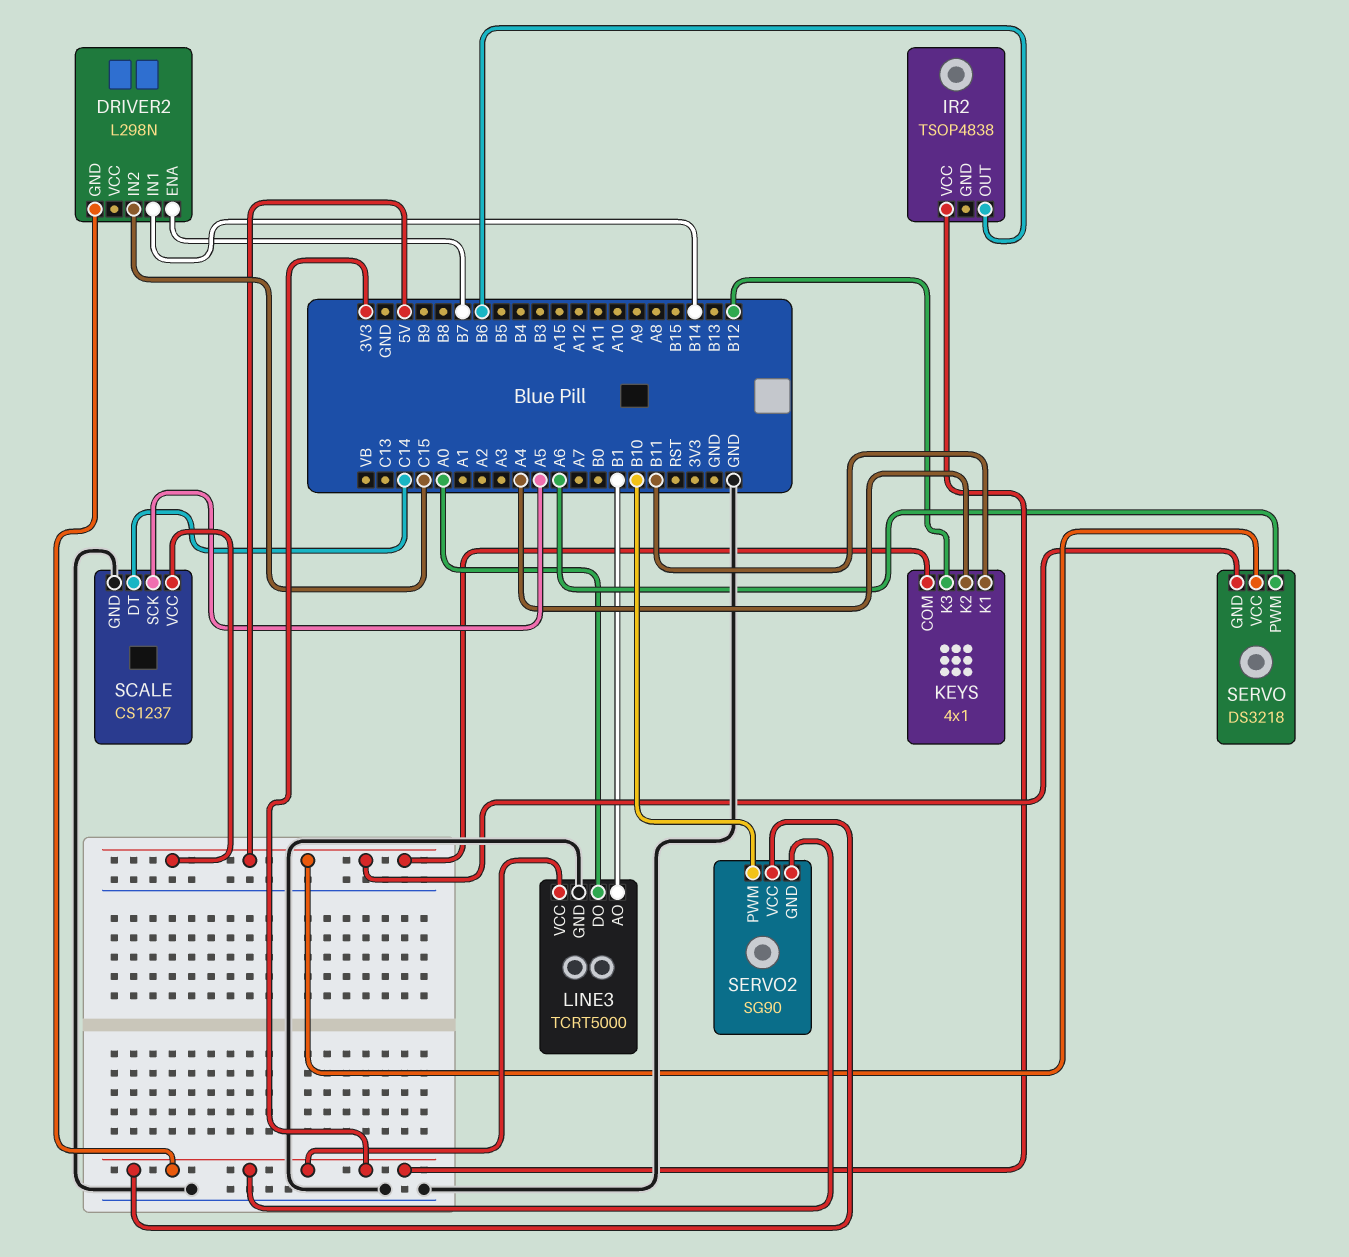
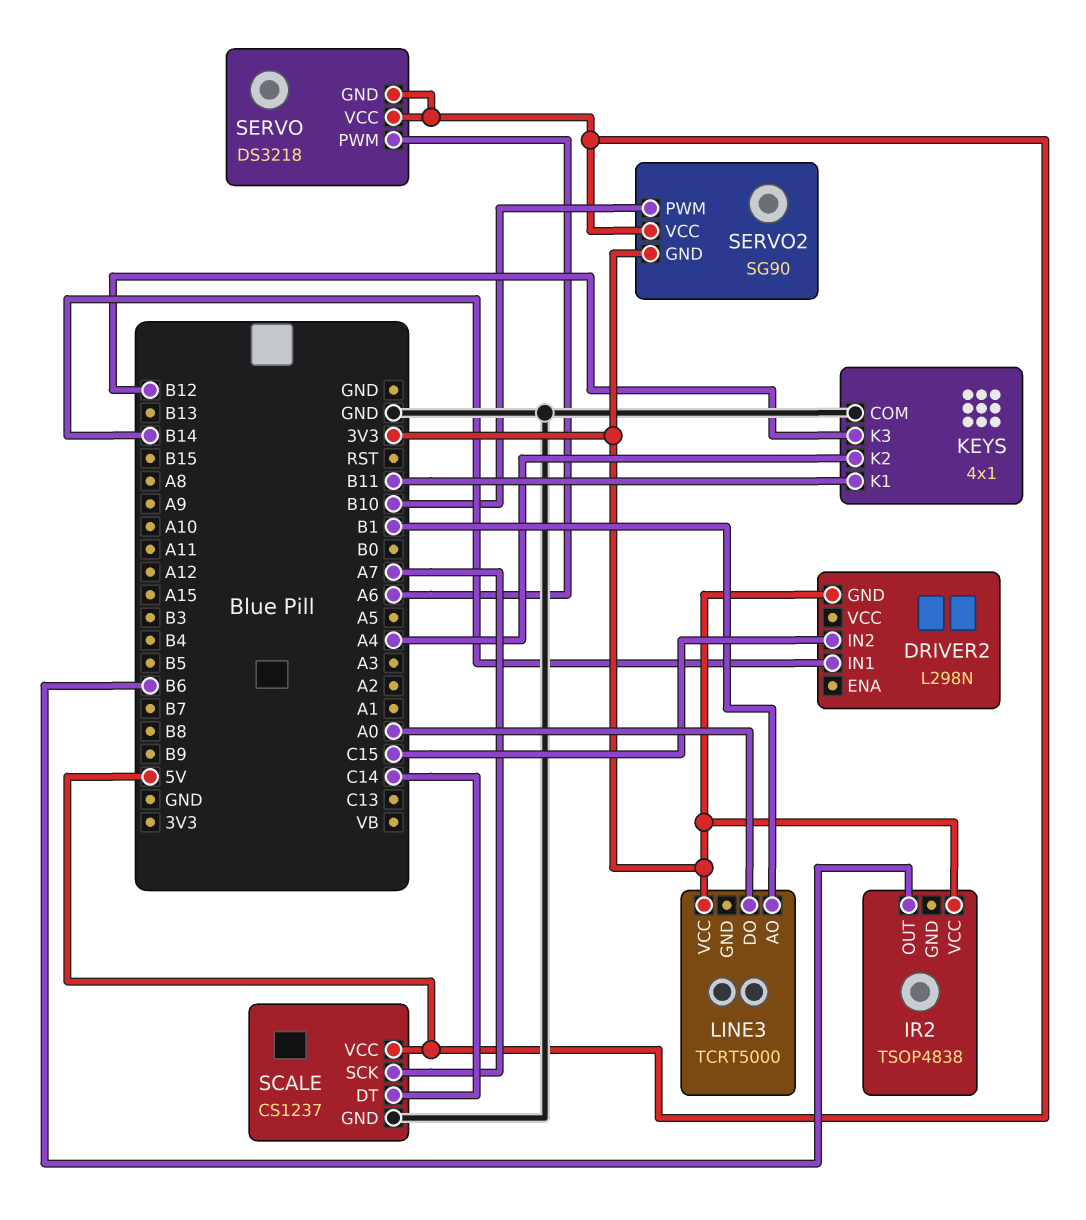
DRIVER2 pin ENA: B7 -> none
KEYS pin COM: 5V -> GND
LINE3 pin GND: GND -> none
SCALE pin SCK: A5 -> A7
SERVO2 pin VCC: 3V3 -> 5V

